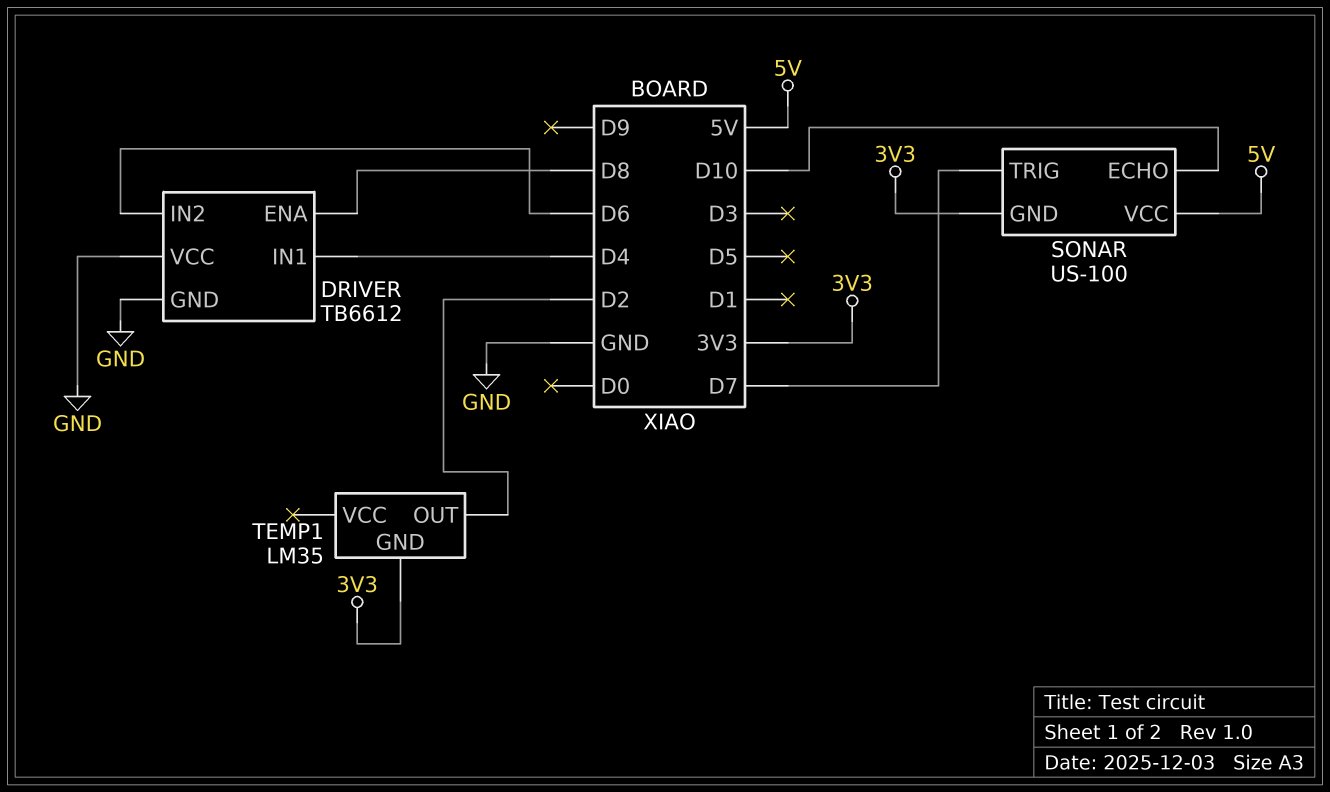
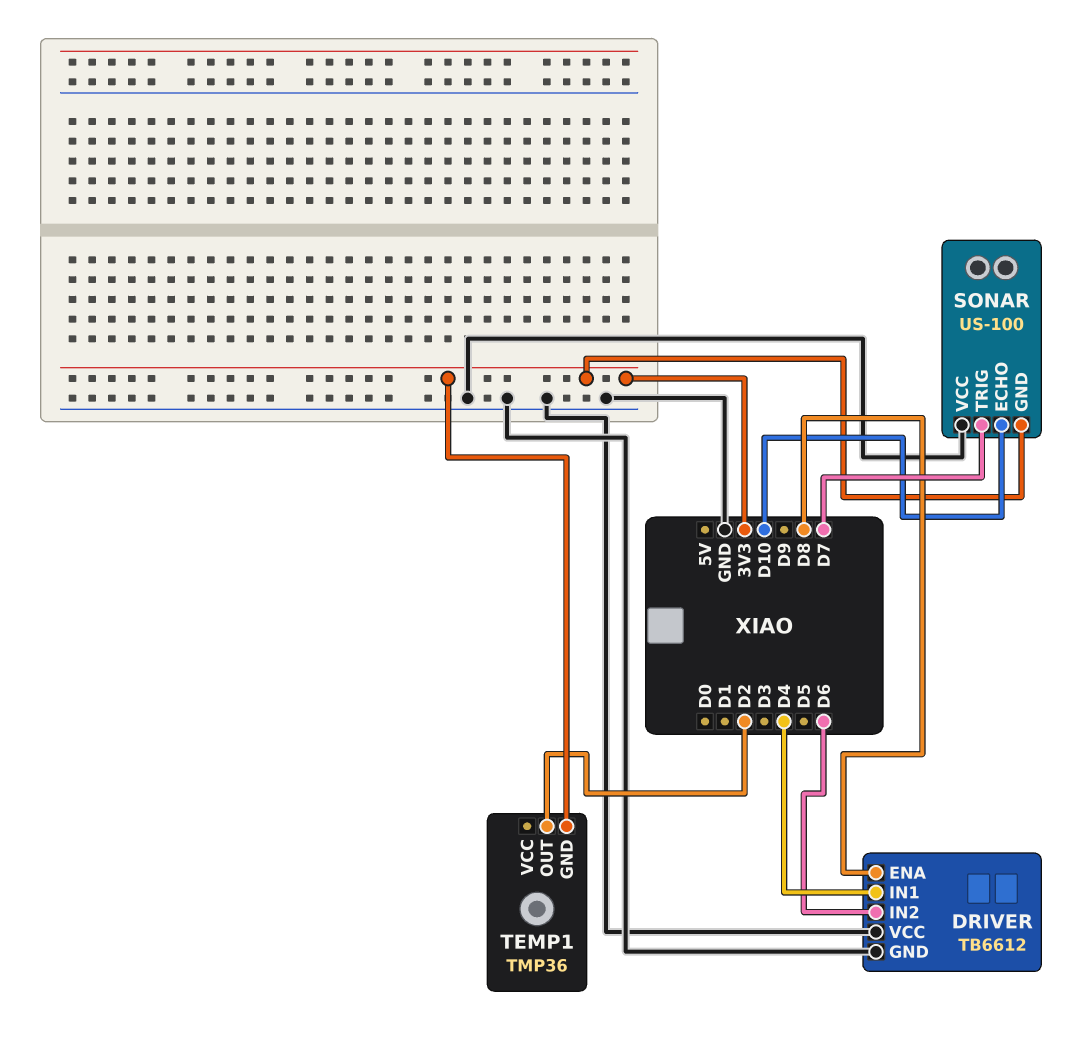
SONAR pin VCC: 5V -> GND
TEMP1: LM35 -> TMP36

